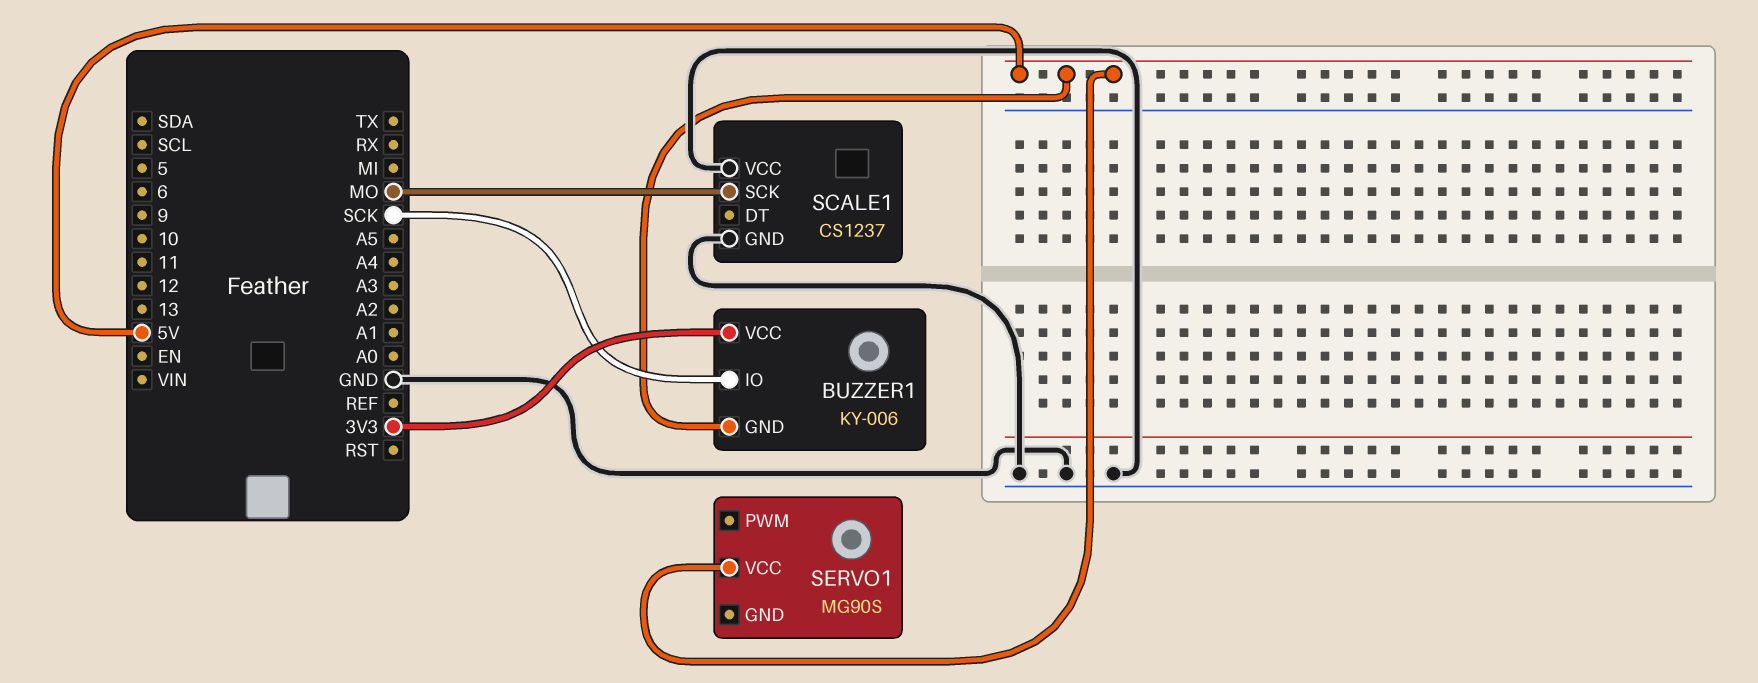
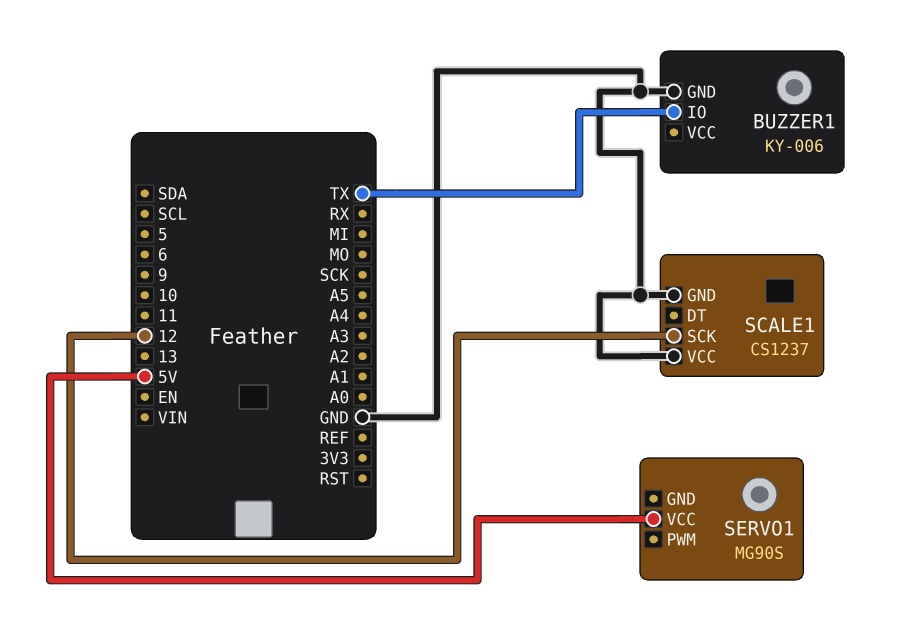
BUZZER1 pin GND: 5V -> GND
BUZZER1 pin IO: SCK -> TX
BUZZER1 pin VCC: 3V3 -> none
SCALE1 pin SCK: MO -> 12

